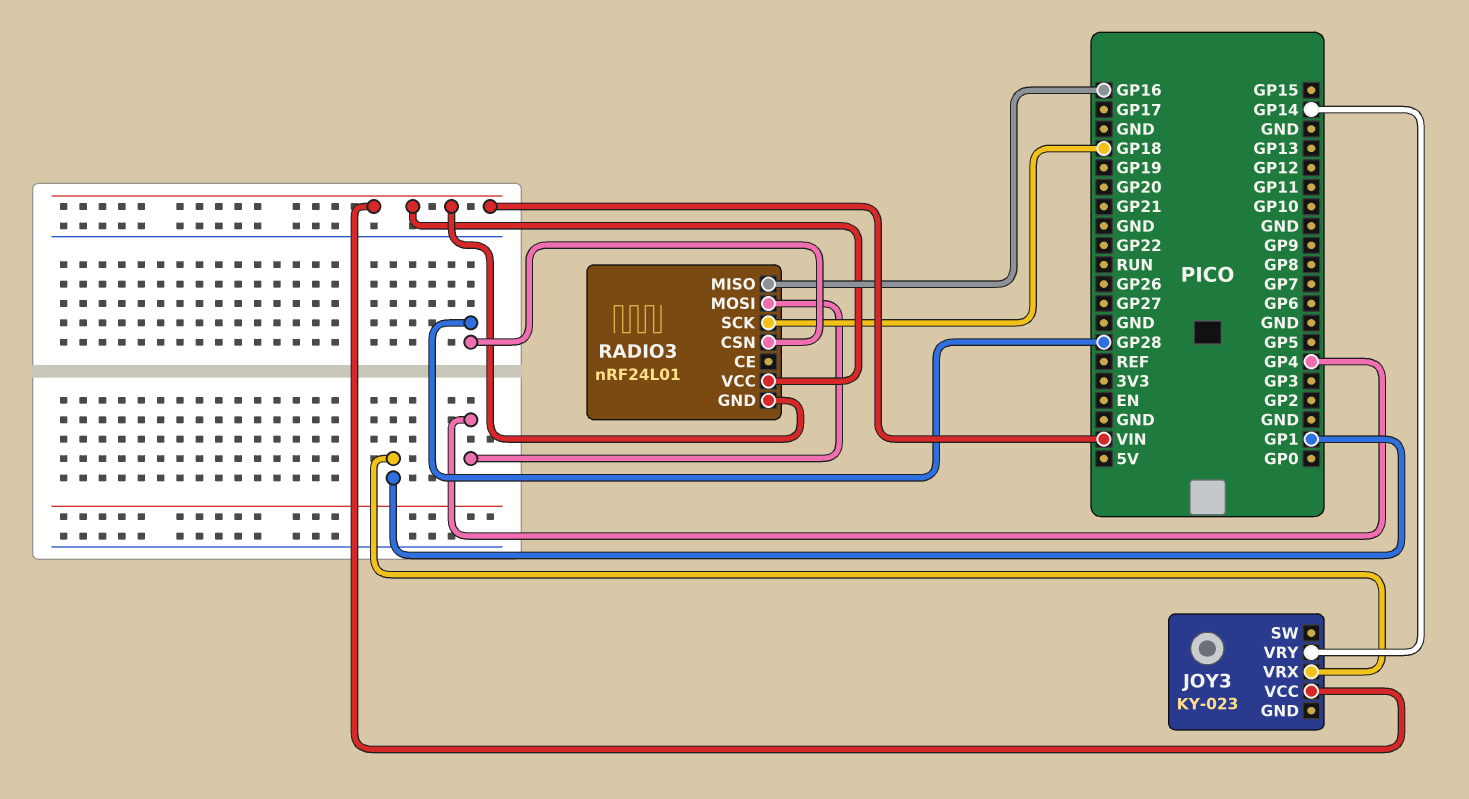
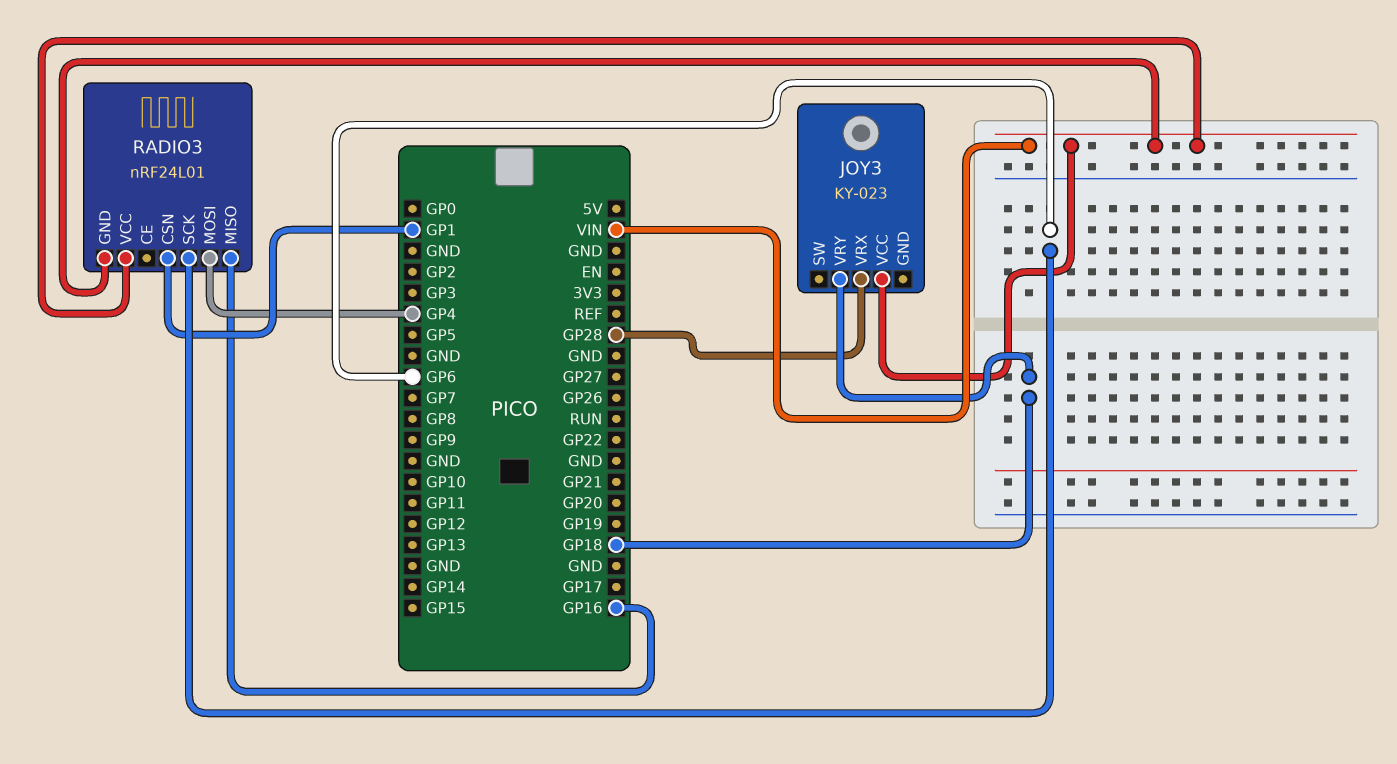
JOY3 pin VRX: GP1 -> GP28
JOY3 pin VRY: GP14 -> GP18
RADIO3 pin CSN: GP28 -> GP1
RADIO3 pin SCK: GP18 -> GP6

